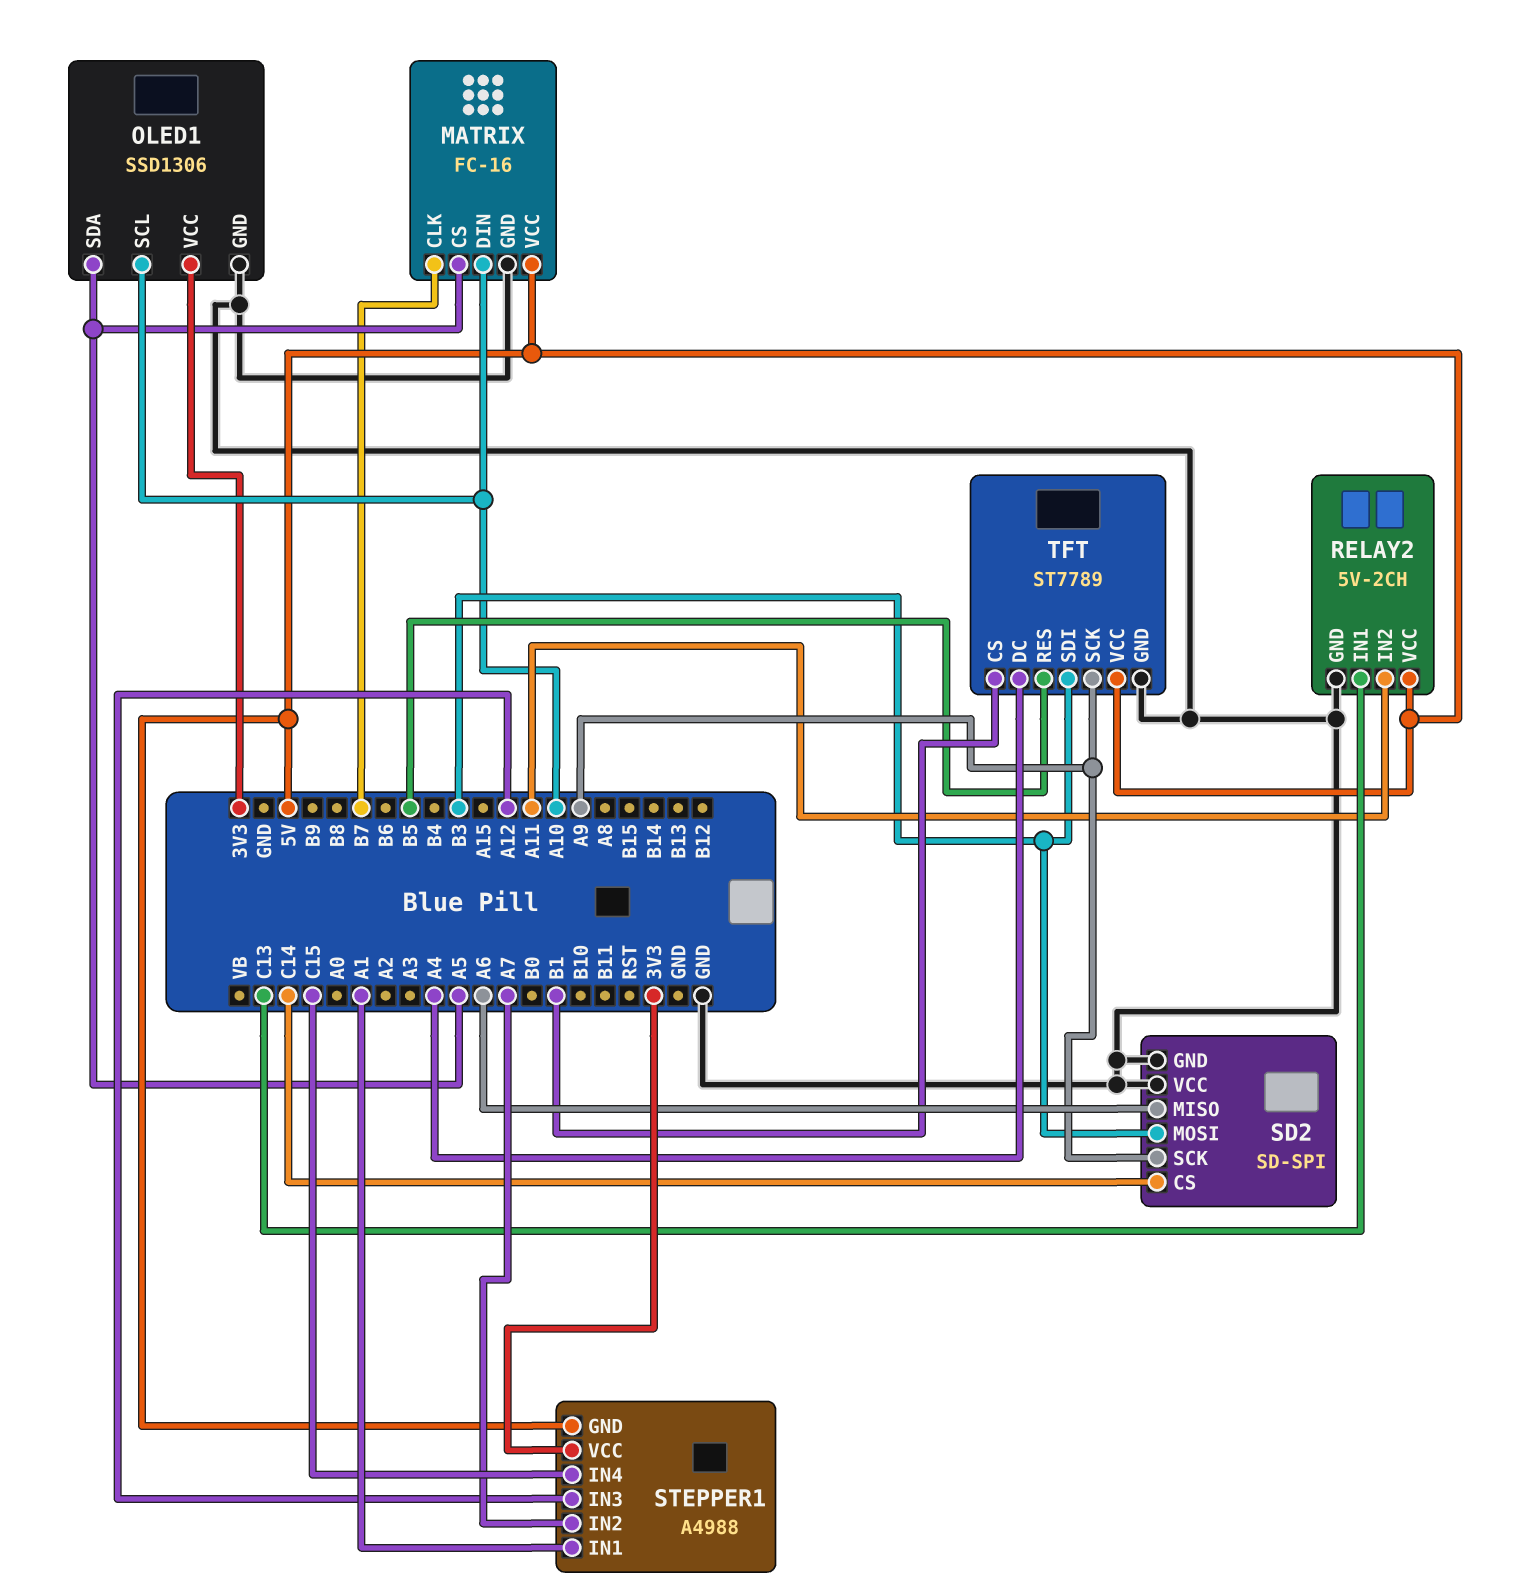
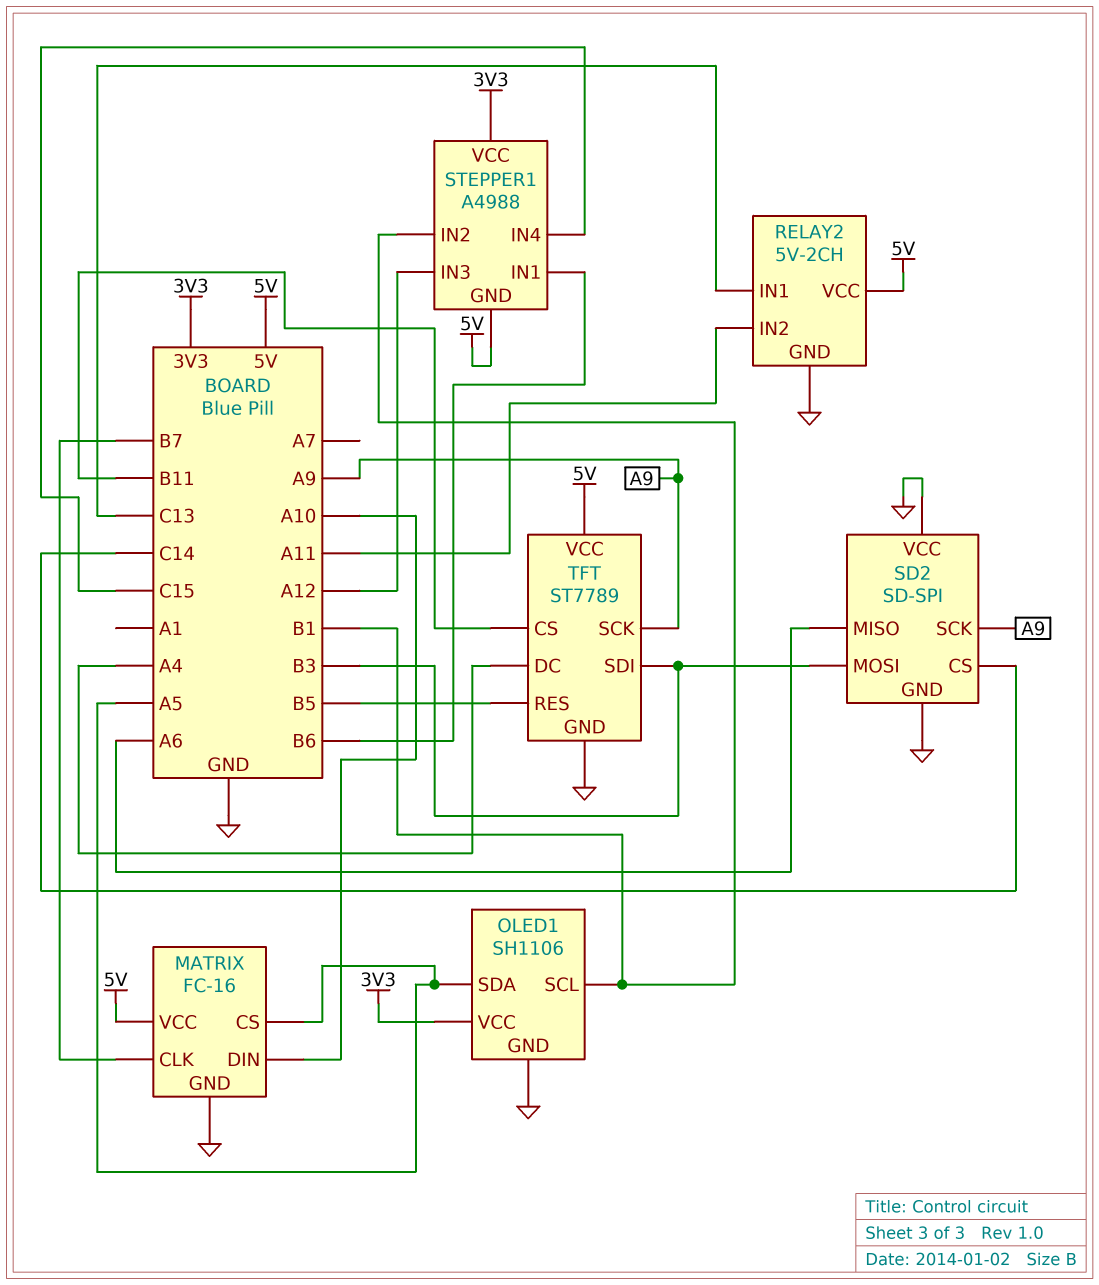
OLED1: SSD1306 -> SH1106
OLED1 pin SCL: A10 -> B1
STEPPER1 pin IN1: A1 -> B6
STEPPER1 pin IN2: A7 -> B1
TFT pin CS: B1 -> B11

